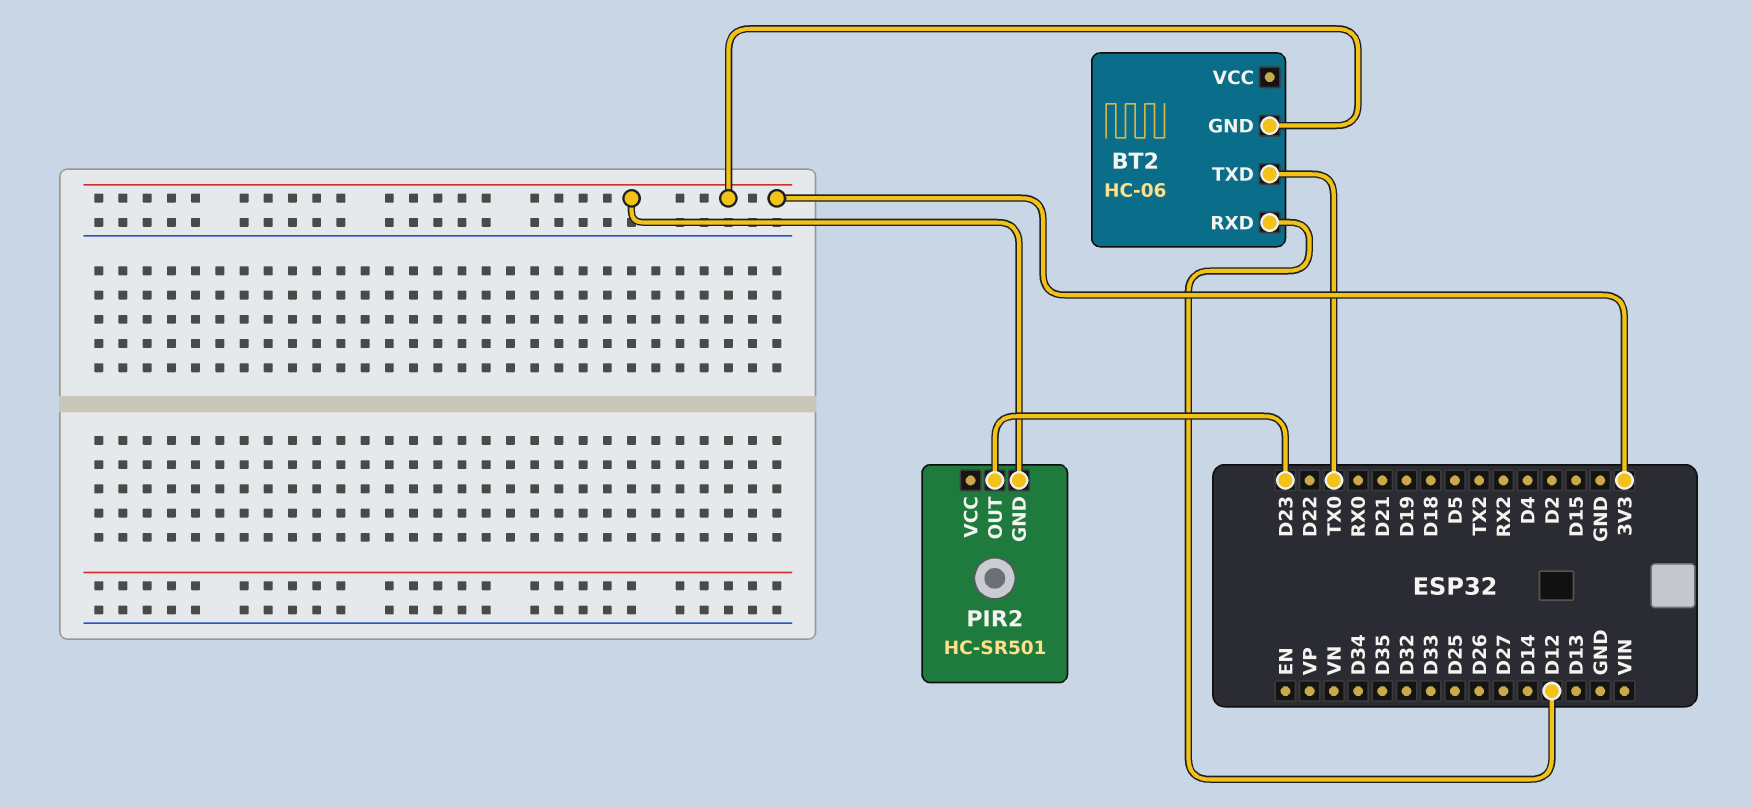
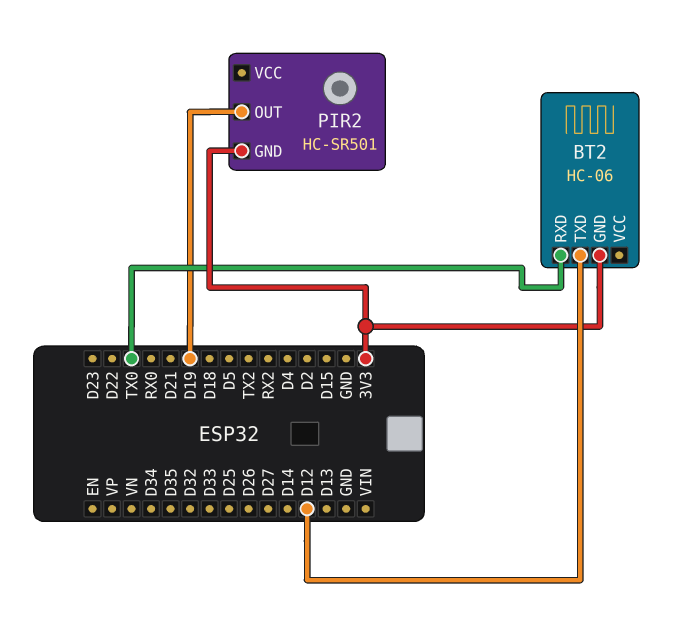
BT2 pin RXD: D12 -> TX0
BT2 pin TXD: TX0 -> D12
PIR2 pin OUT: D23 -> D19

